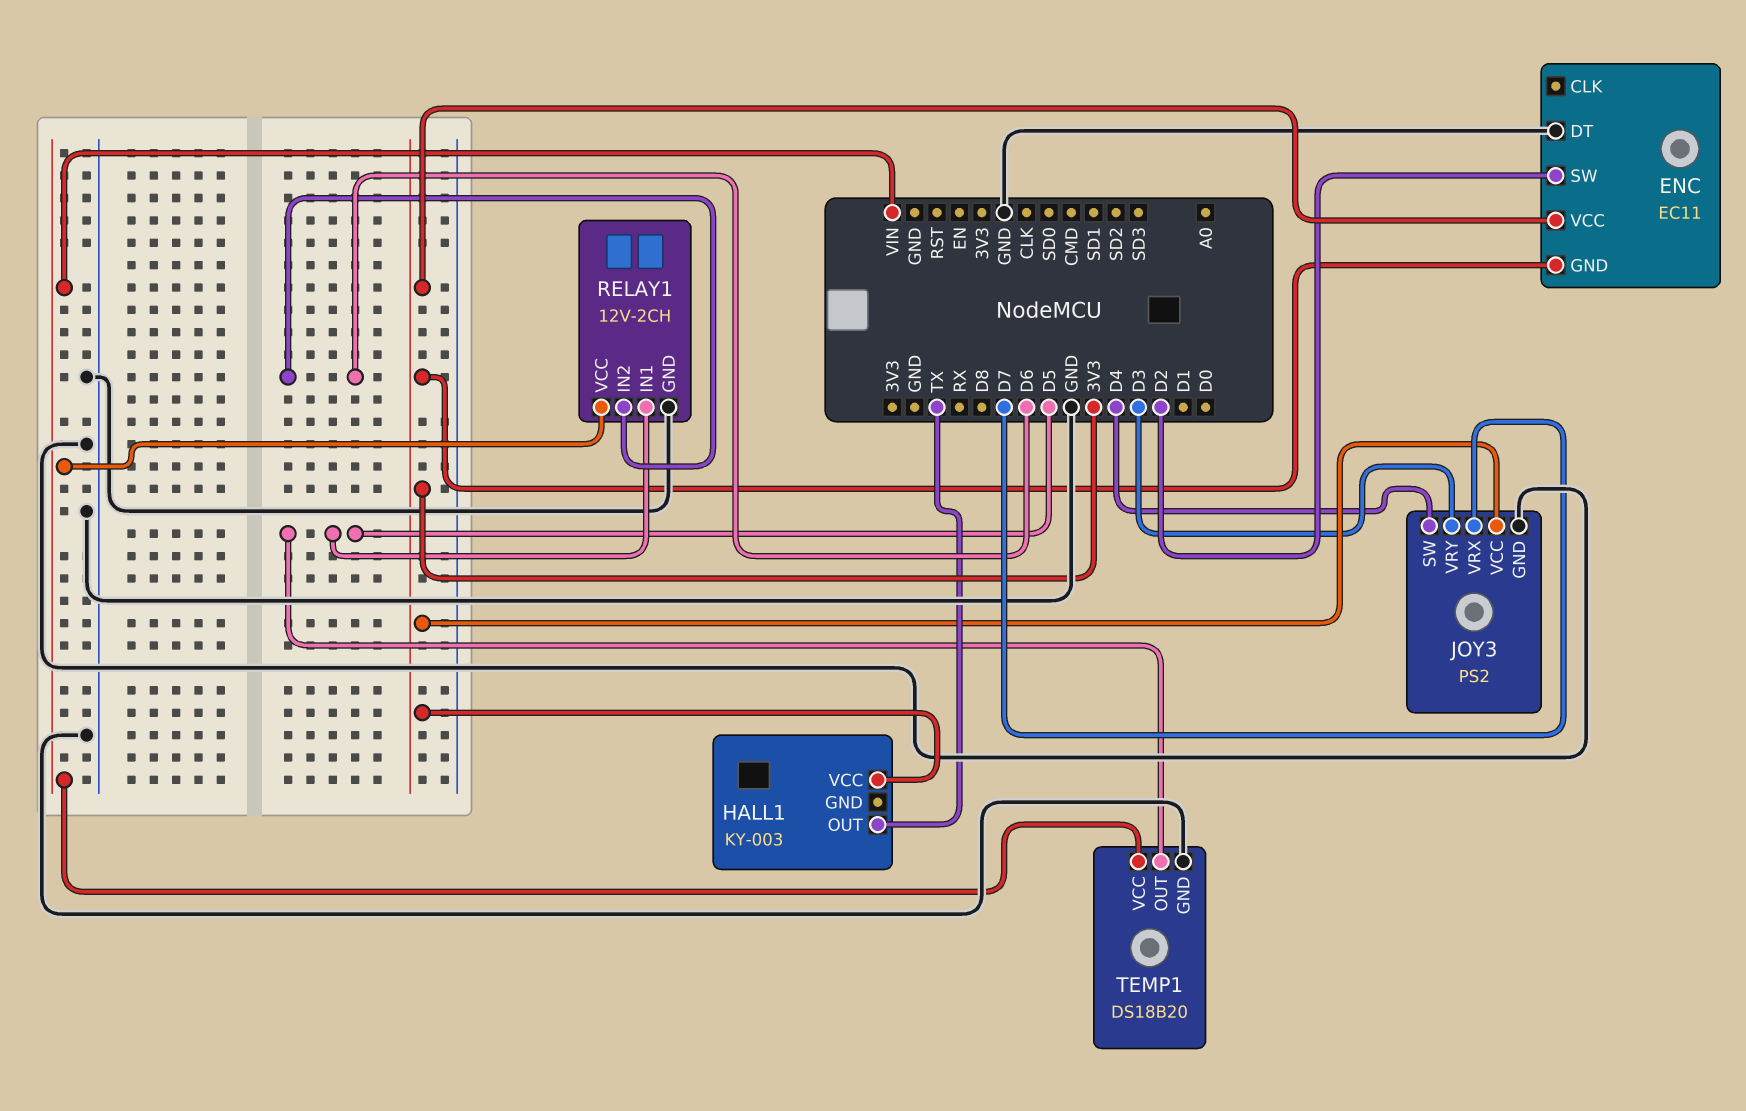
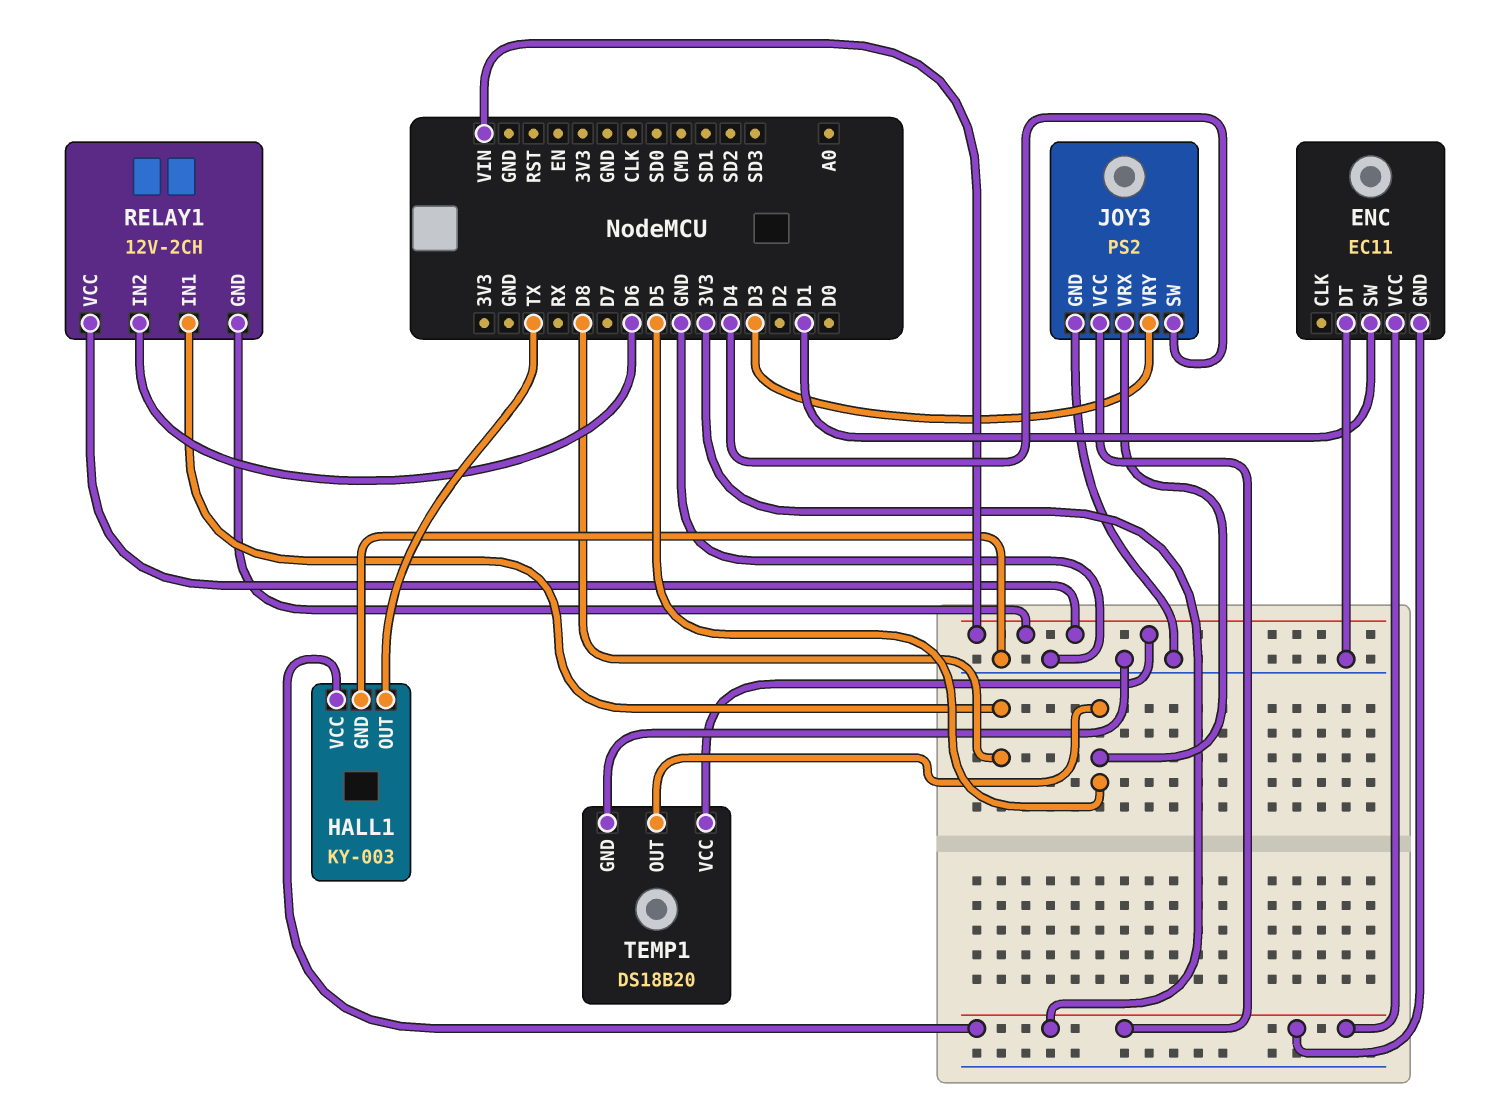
ENC pin SW: D2 -> D1
HALL1 pin GND: none -> GND
JOY3 pin VRX: D7 -> D5
RELAY1 pin GND: GND -> VIN
RELAY1 pin IN1: D5 -> D8

